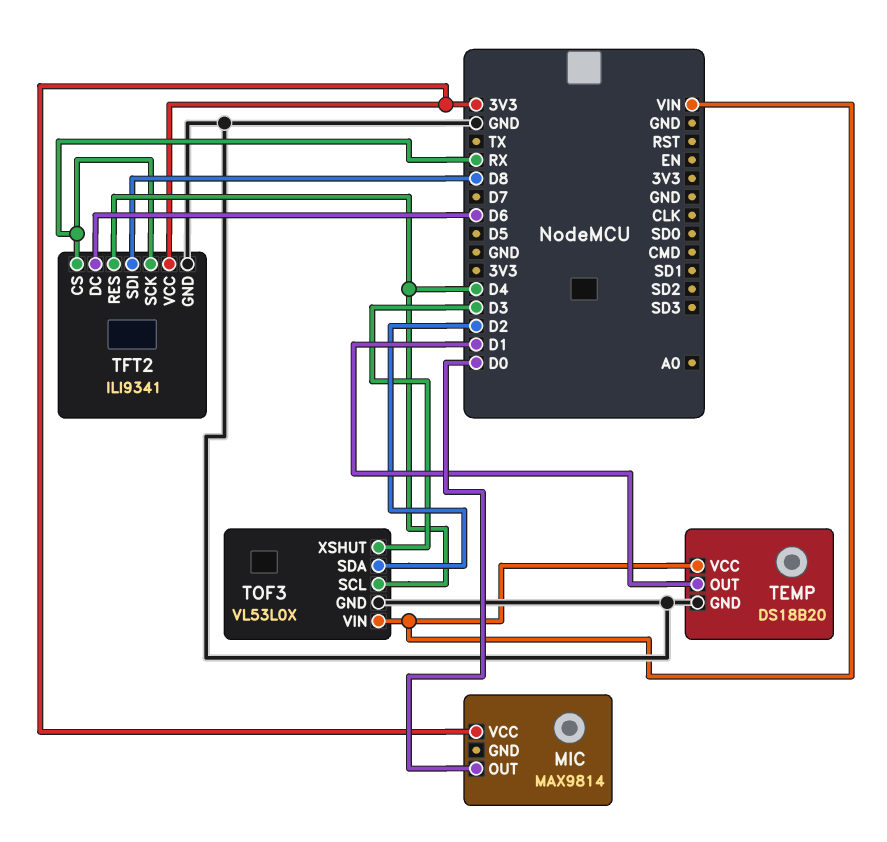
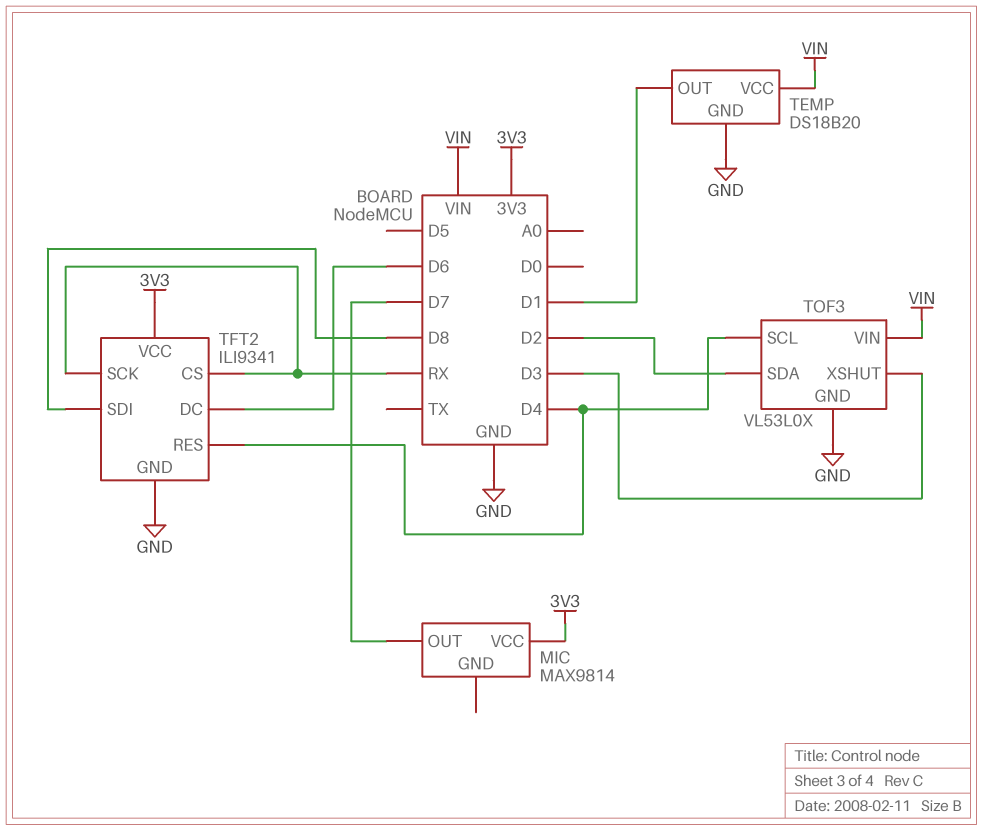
MIC pin OUT: D0 -> D7

